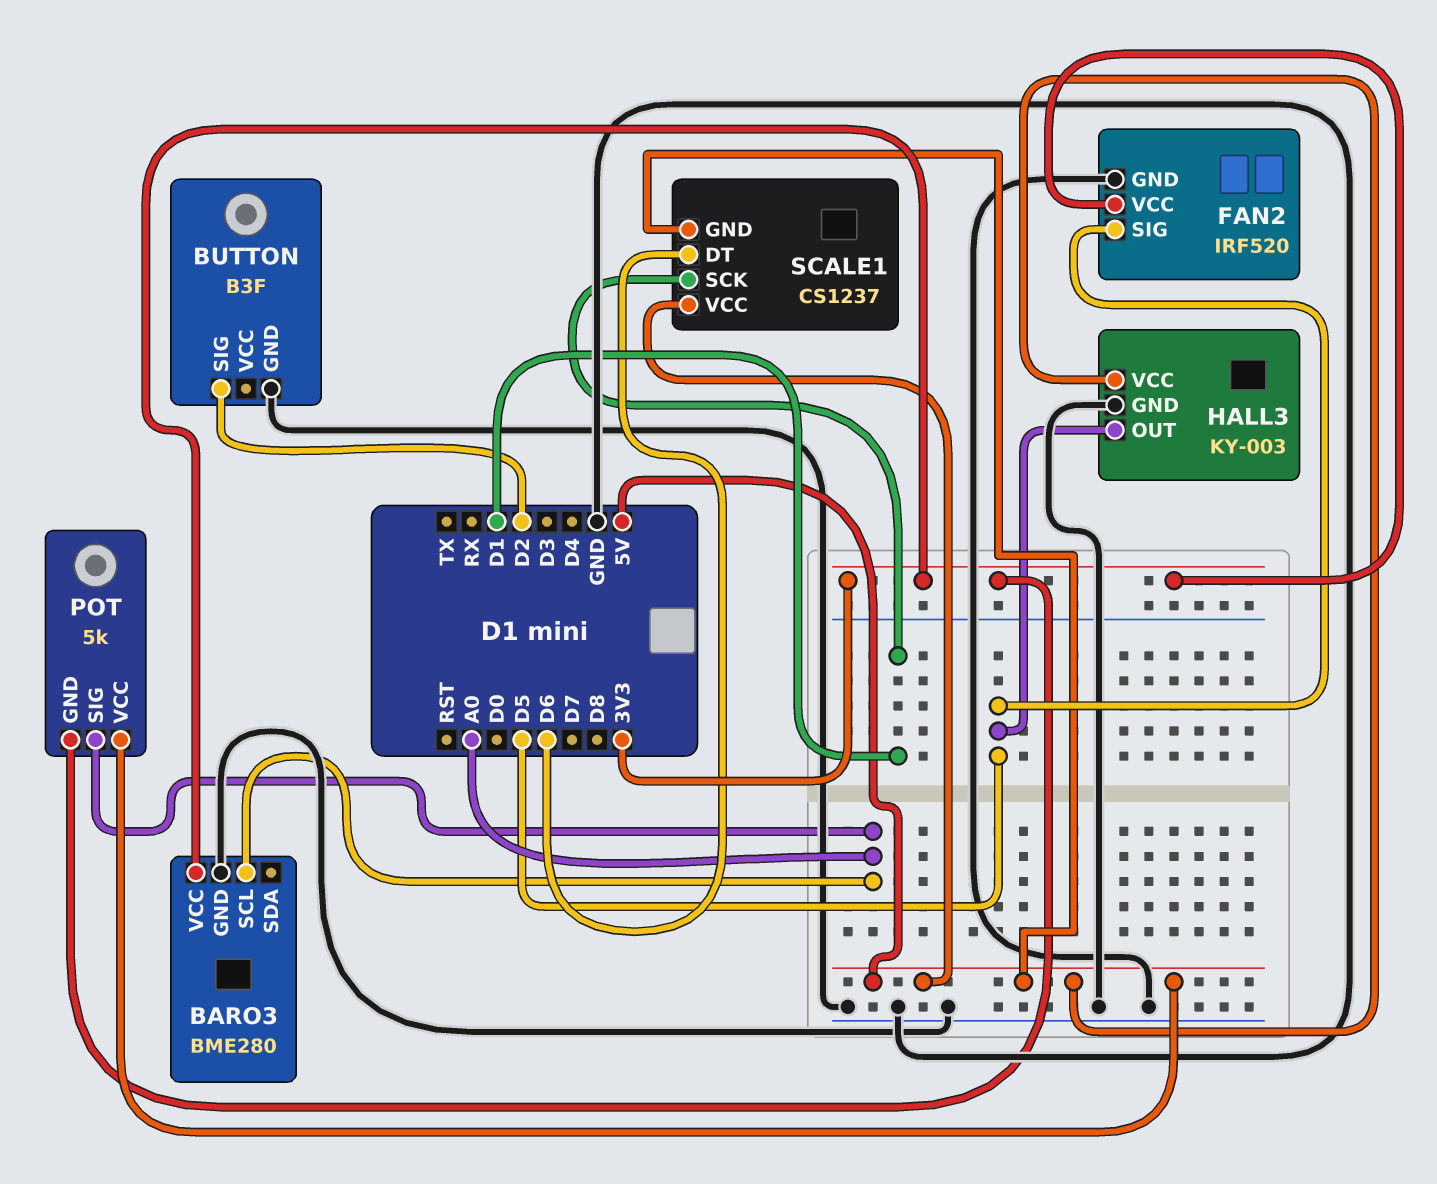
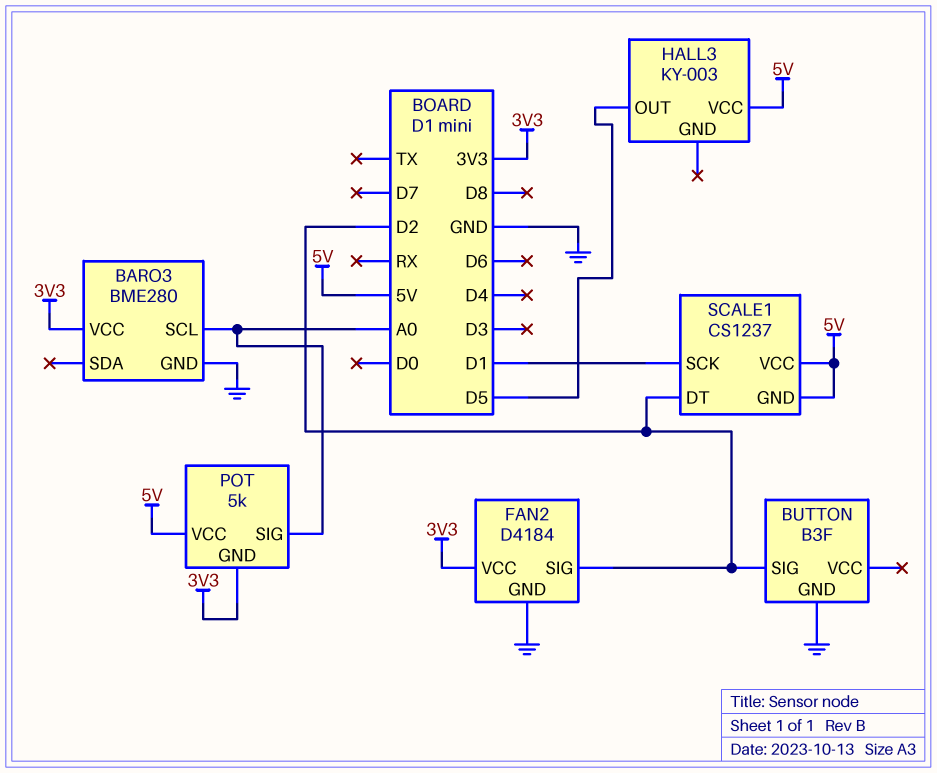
FAN2: IRF520 -> D4184
FAN2 pin SIG: D5 -> D2
HALL3 pin GND: GND -> none
SCALE1 pin DT: D6 -> D2

